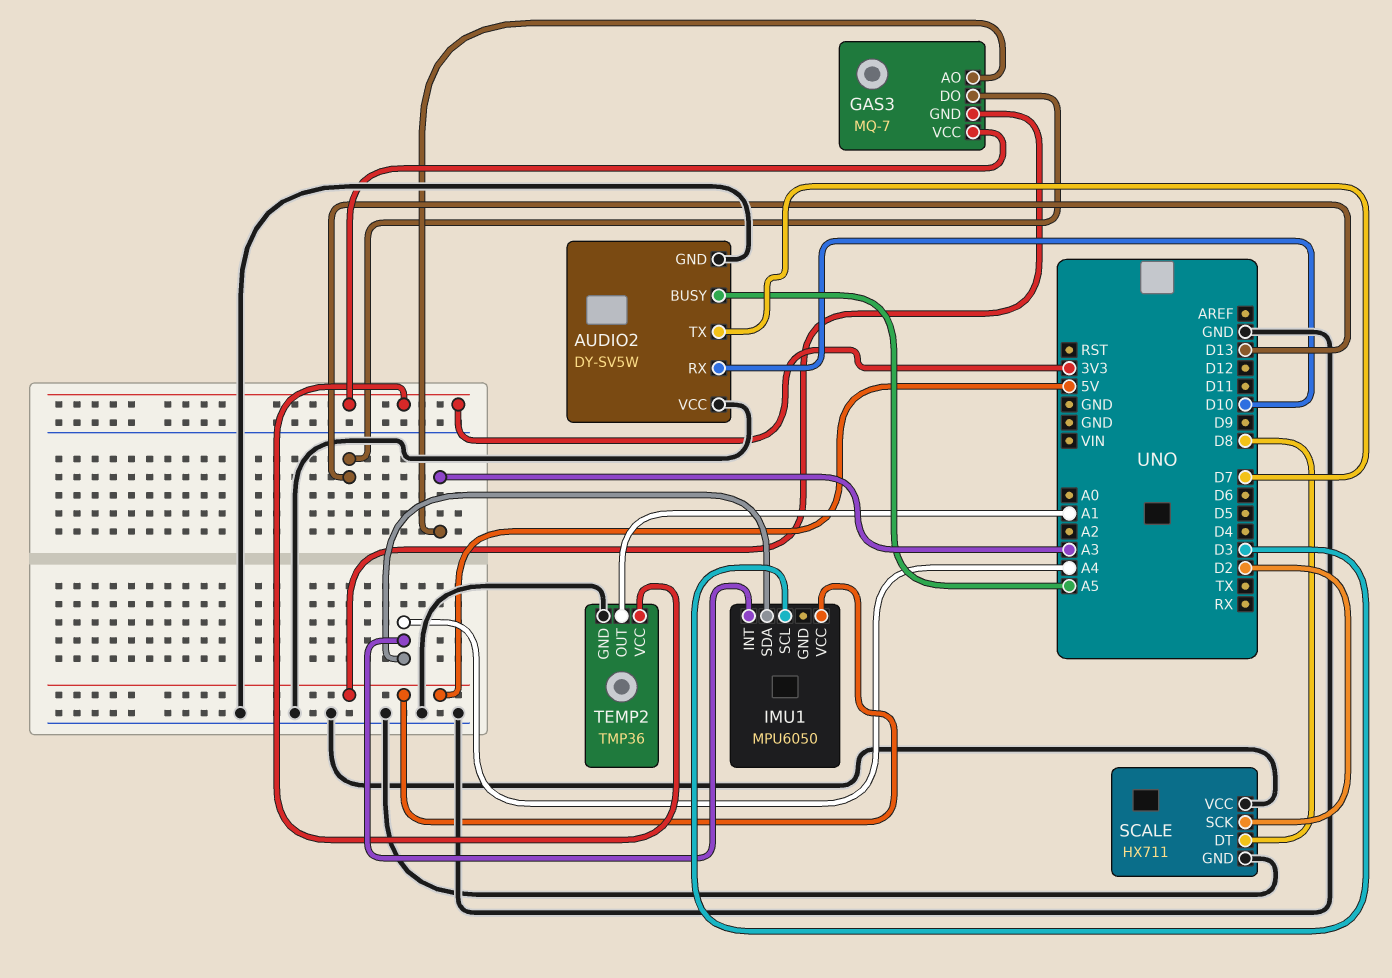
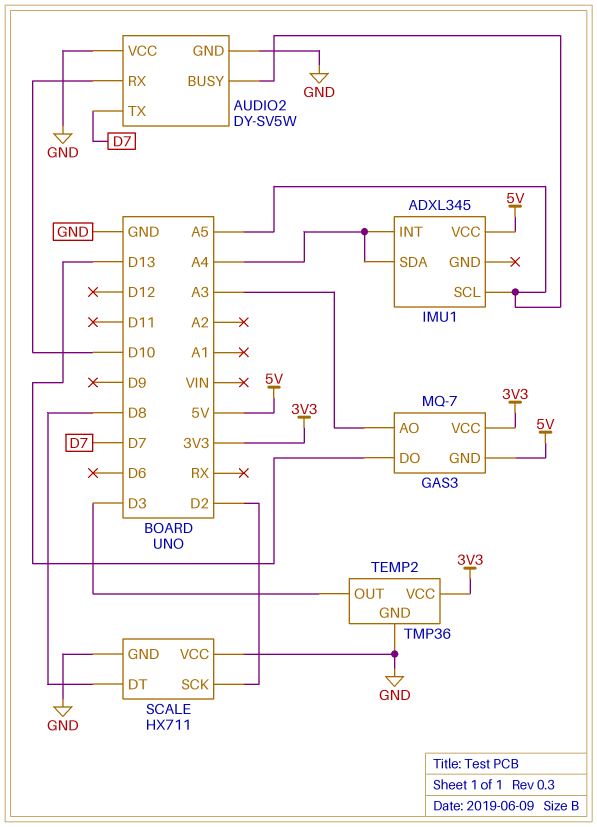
IMU1: MPU6050 -> ADXL345
IMU1 pin SCL: D3 -> A5
TEMP2 pin OUT: A1 -> D3

